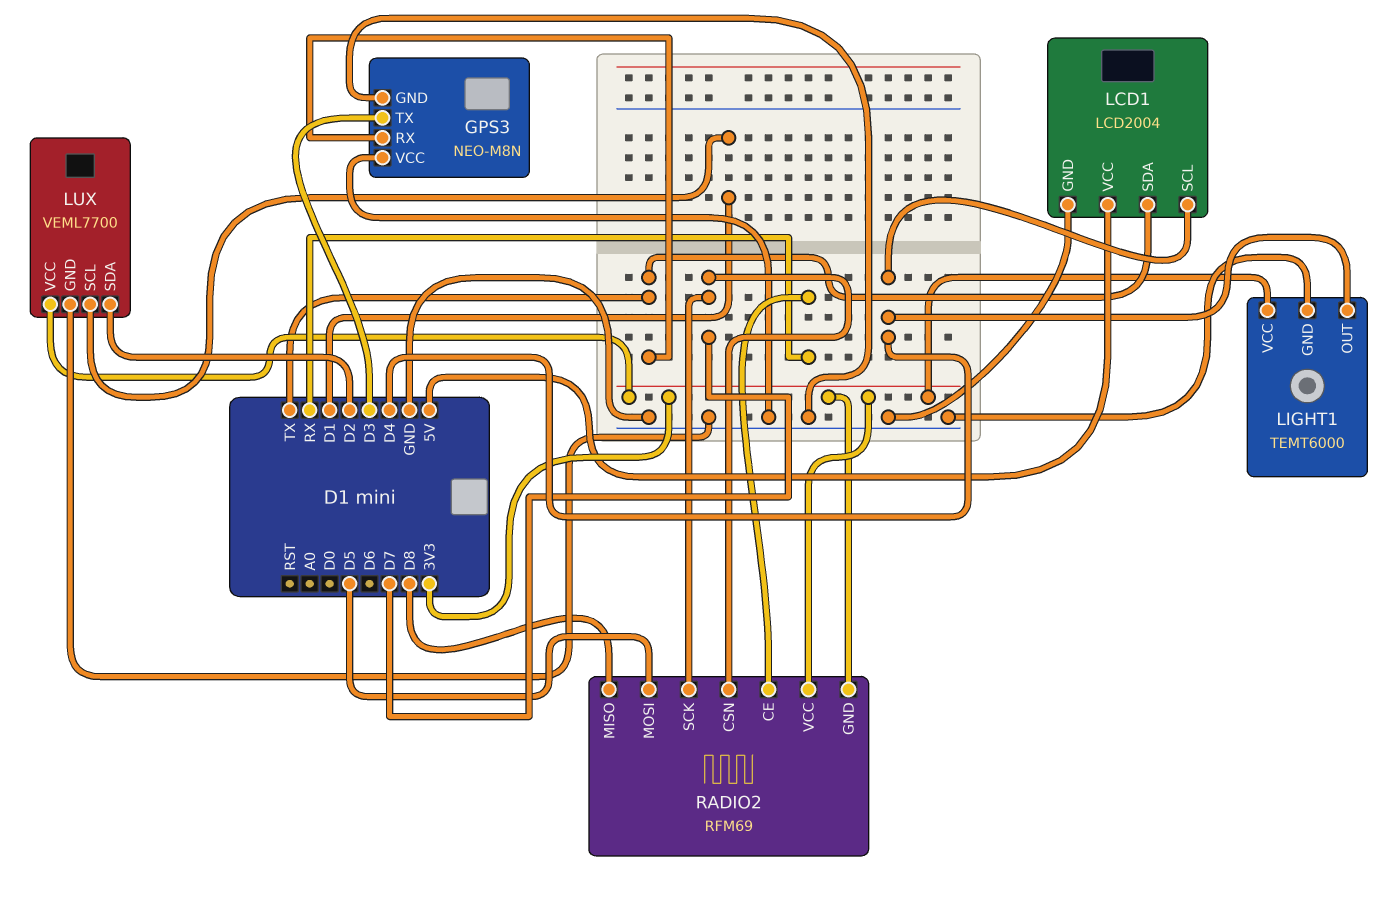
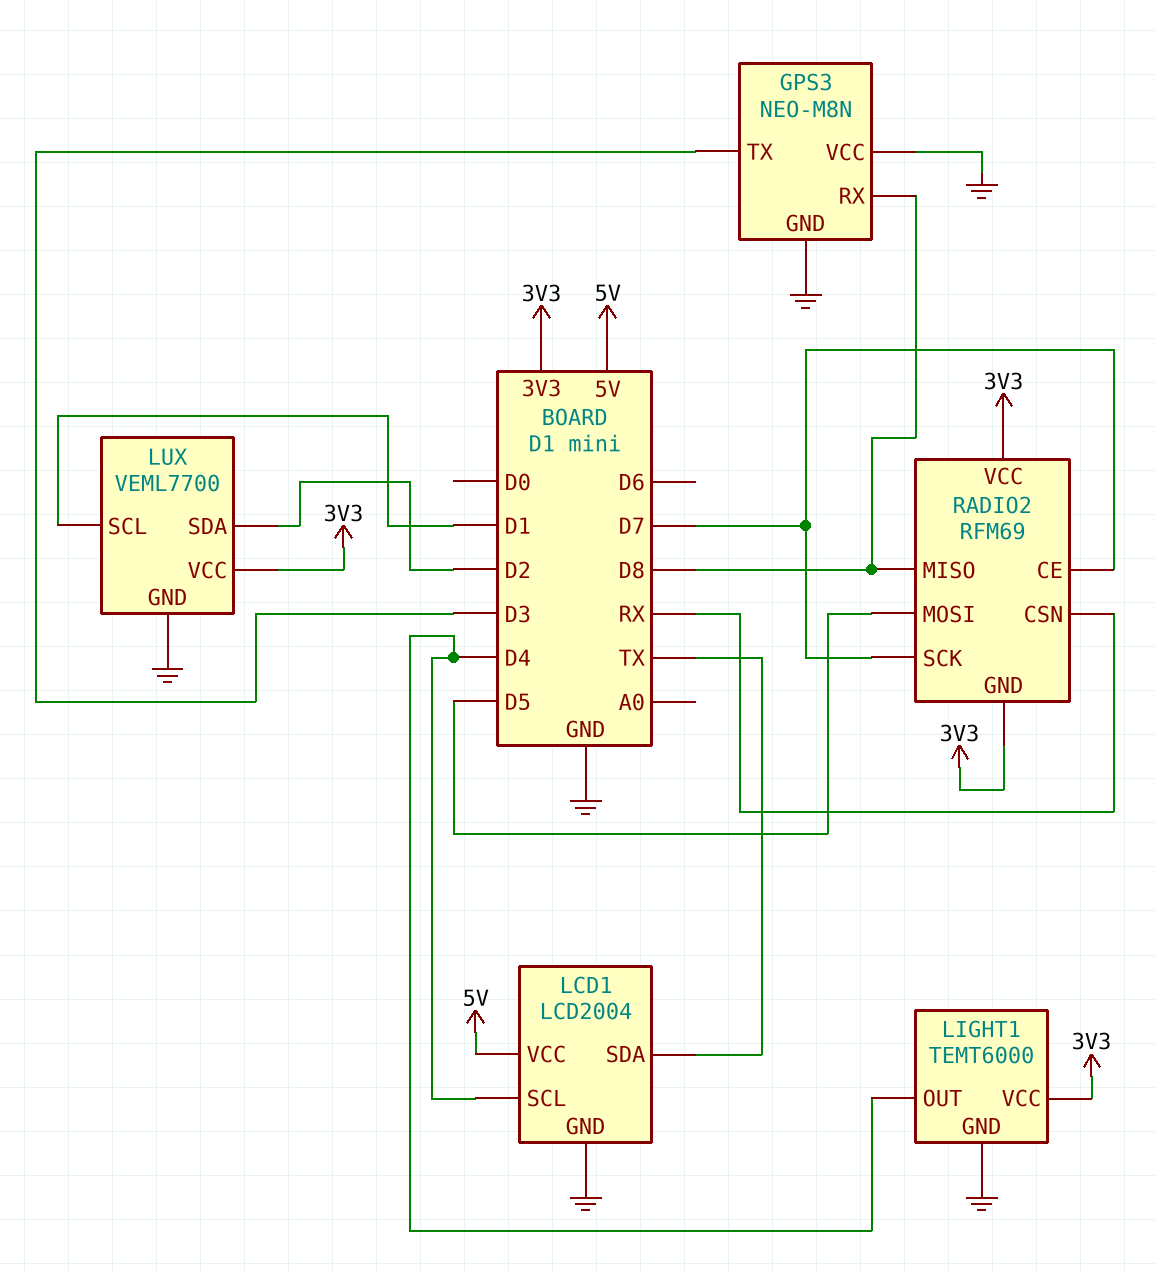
GPS3 pin RX: TX -> D8
RADIO2 pin CE: RX -> D7
RADIO2 pin CSN: D7 -> RX

